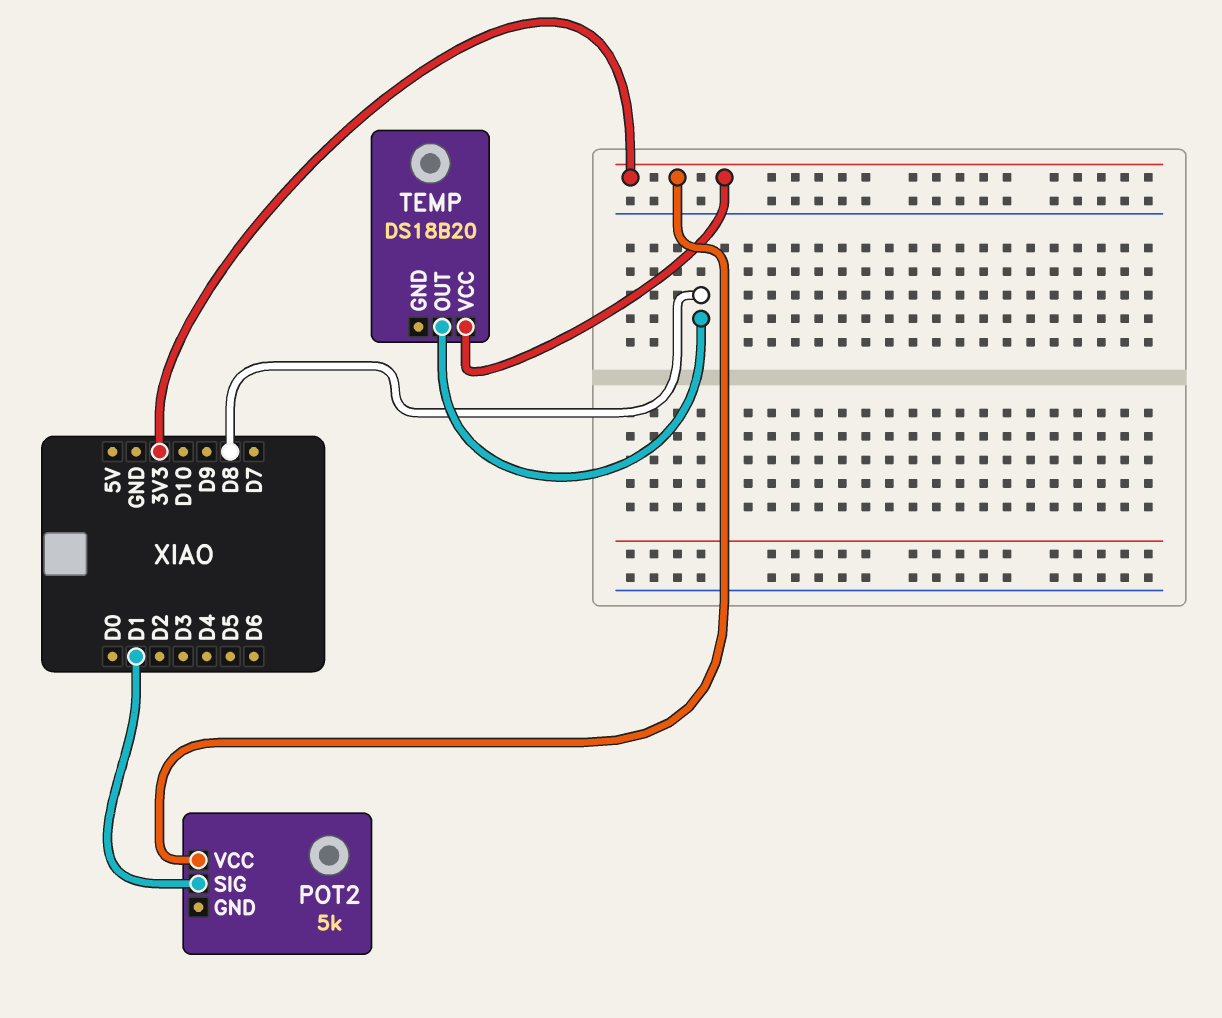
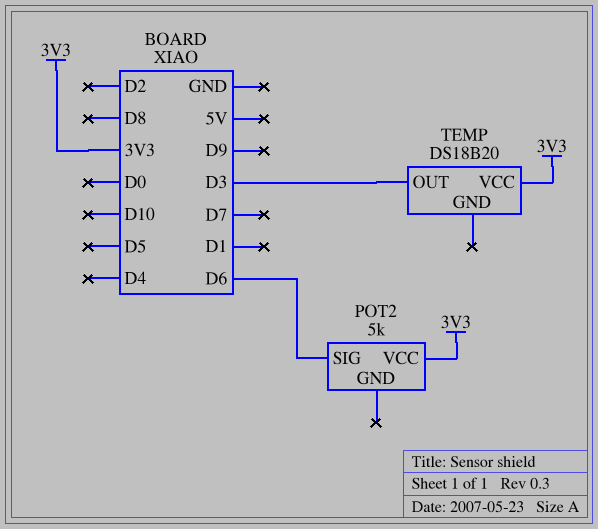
POT2 pin SIG: D1 -> D6
TEMP pin OUT: D8 -> D3

